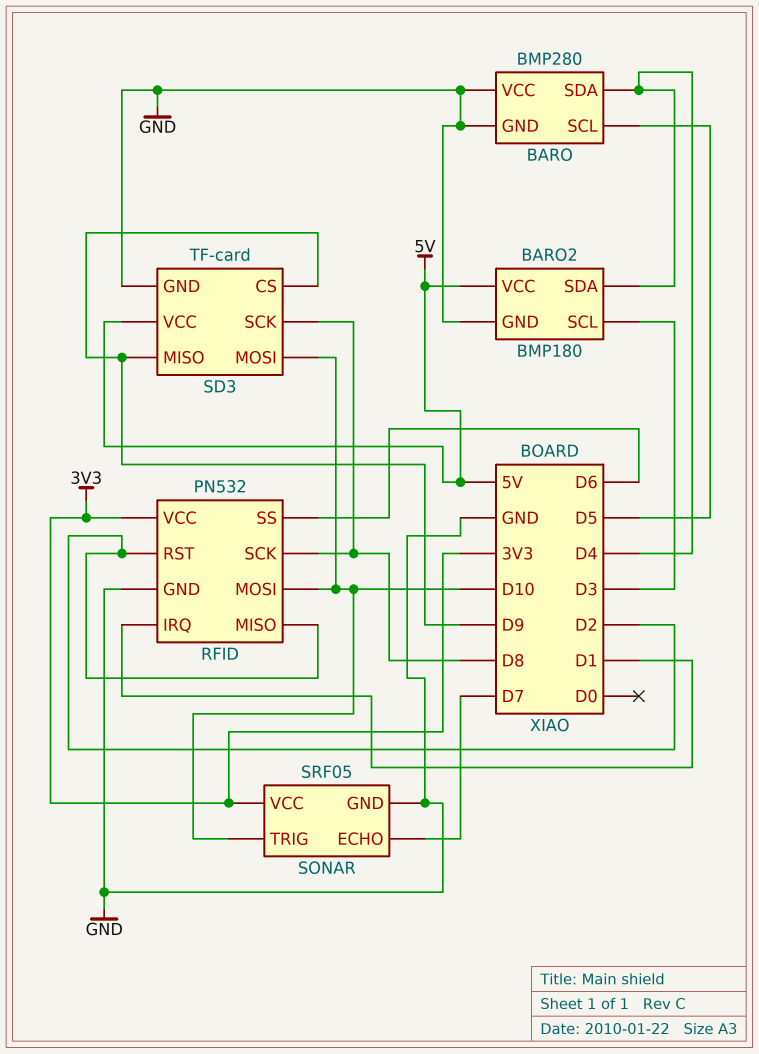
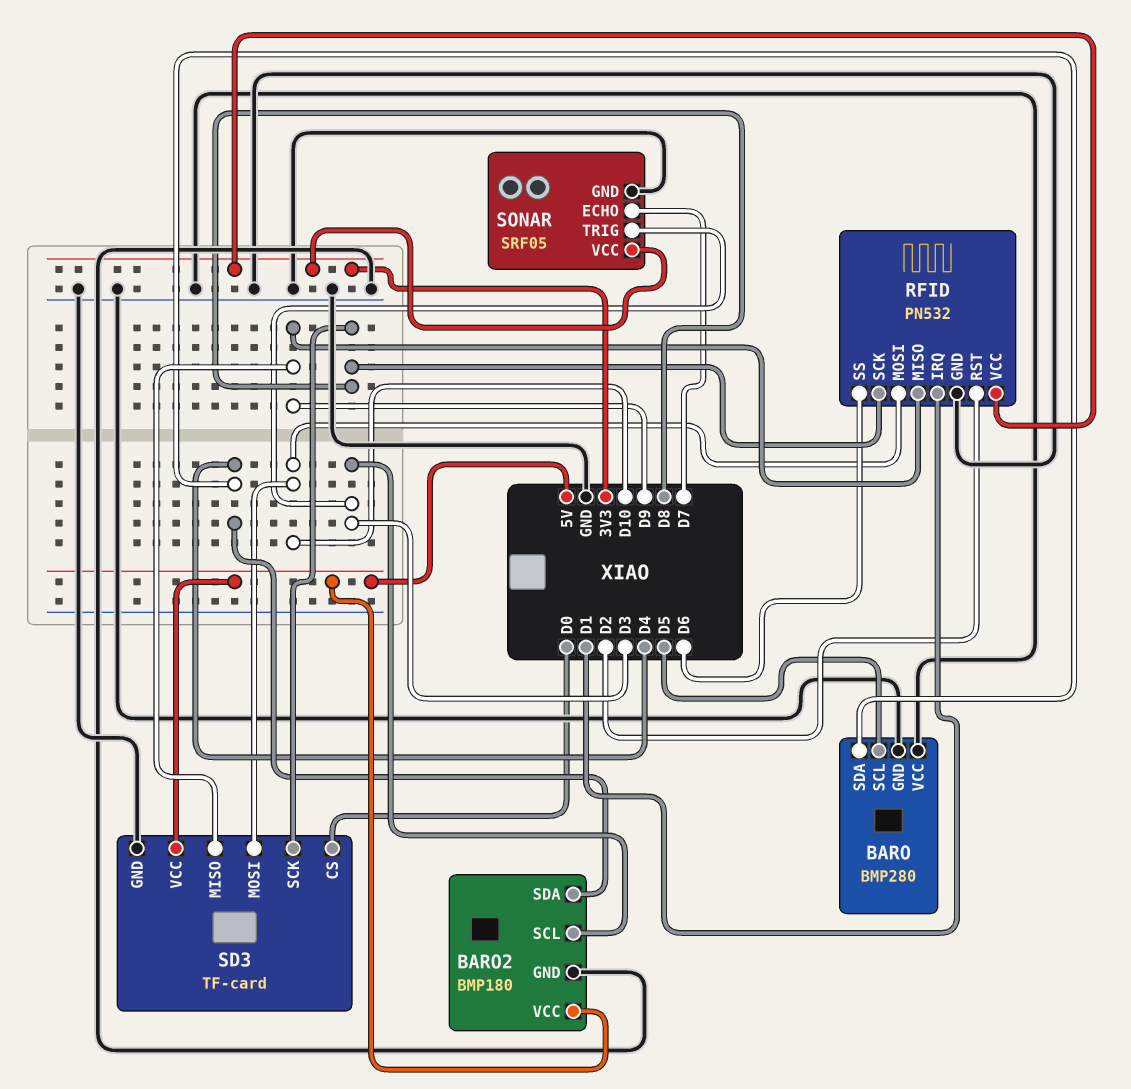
RFID pin MISO: D2 -> D9
SD3 pin CS: D9 -> D0
SONAR pin TRIG: D10 -> D3

